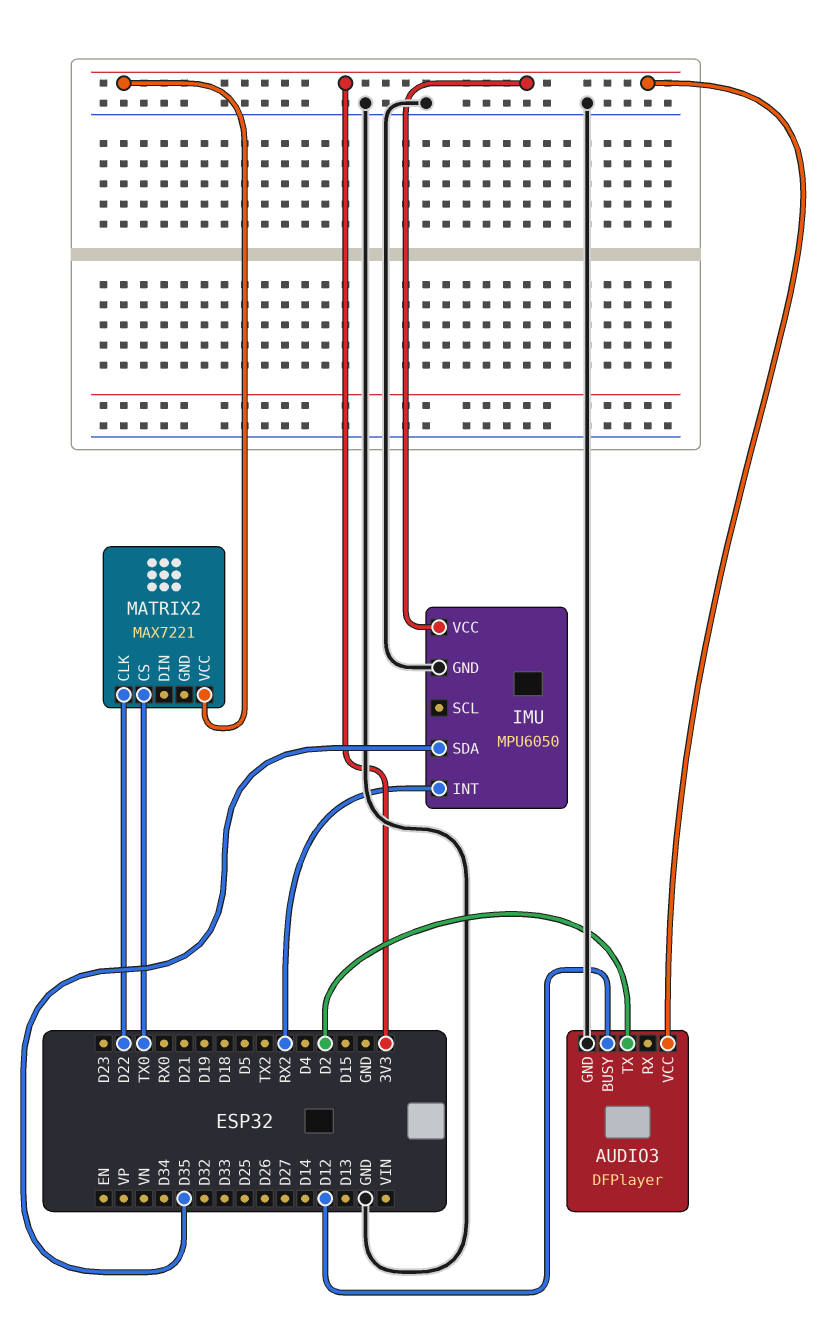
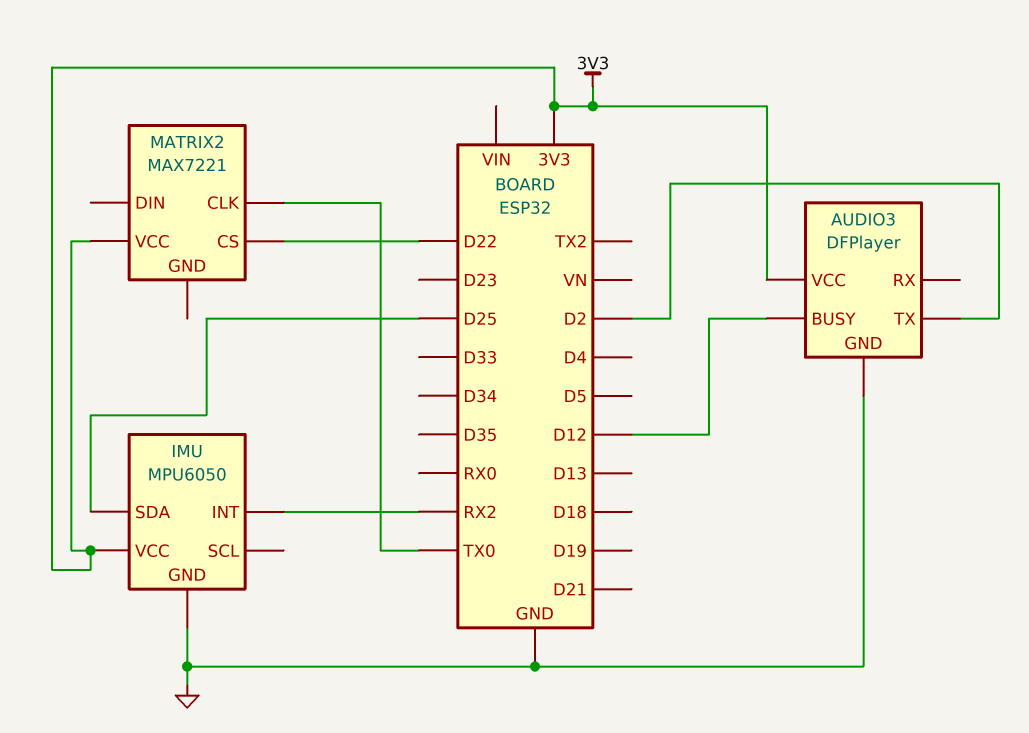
IMU pin SDA: D35 -> D25
MATRIX2 pin CLK: D22 -> TX0
MATRIX2 pin CS: TX0 -> D22

